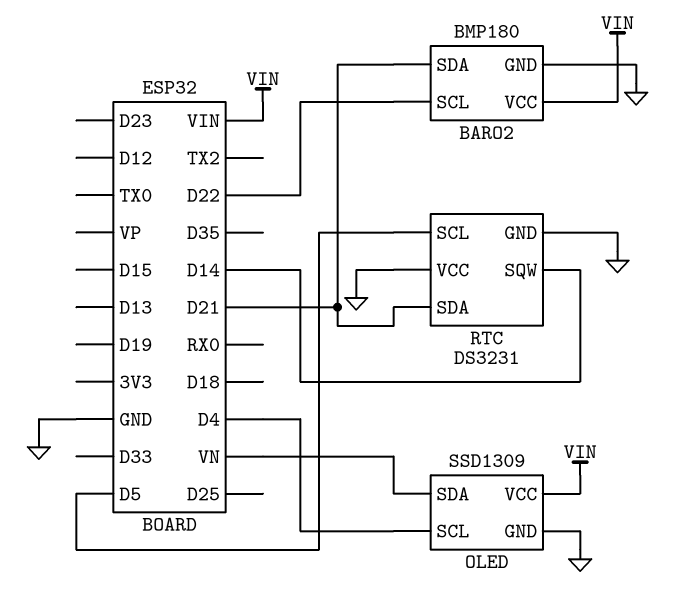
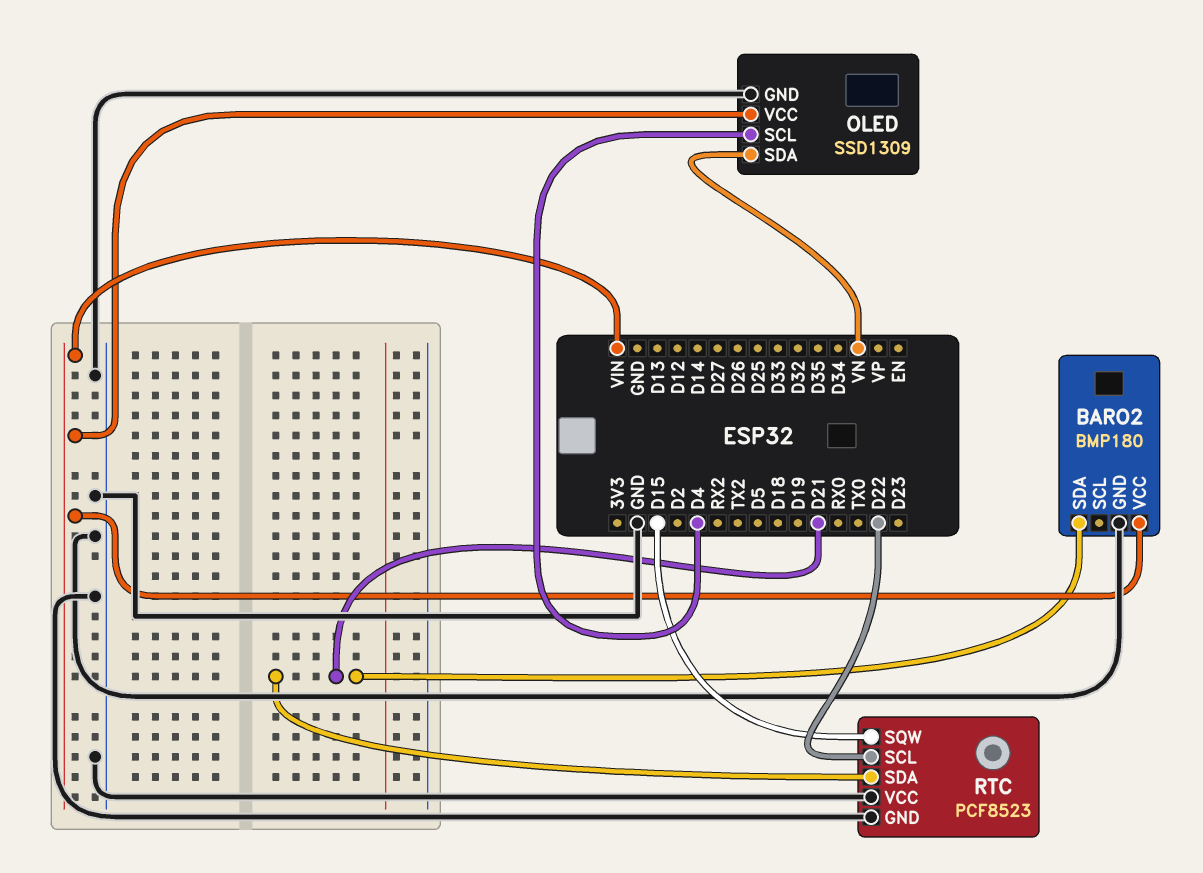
BARO2 pin SCL: D22 -> none
RTC: DS3231 -> PCF8523
RTC pin SCL: D5 -> D22
RTC pin SQW: D14 -> D15

